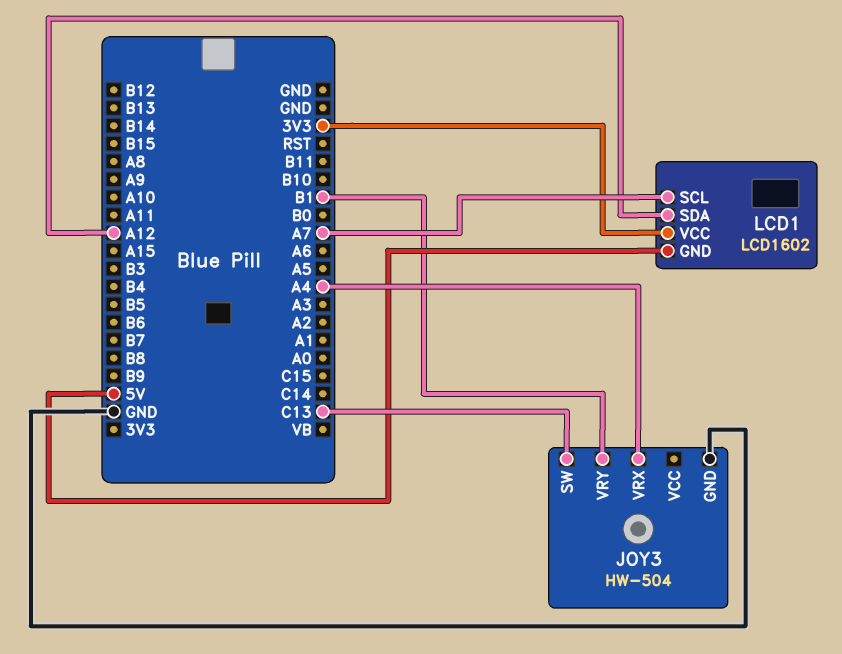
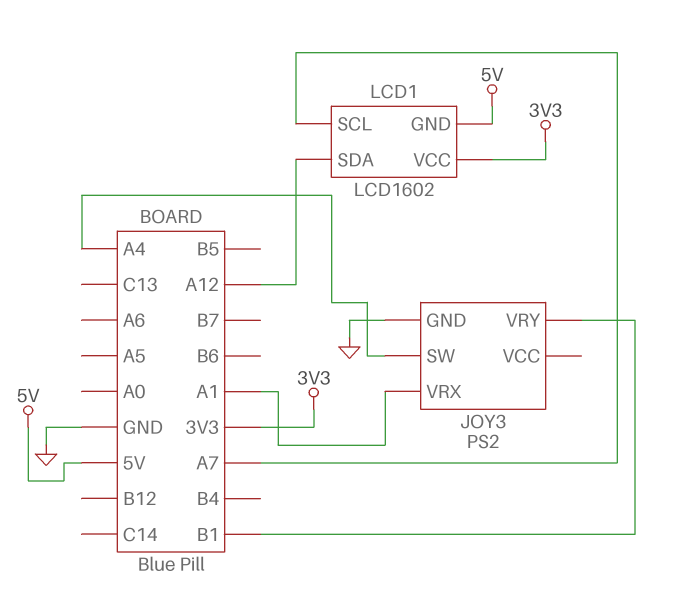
JOY3: HW-504 -> PS2
JOY3 pin SW: C13 -> A4
JOY3 pin VRX: A4 -> A1

